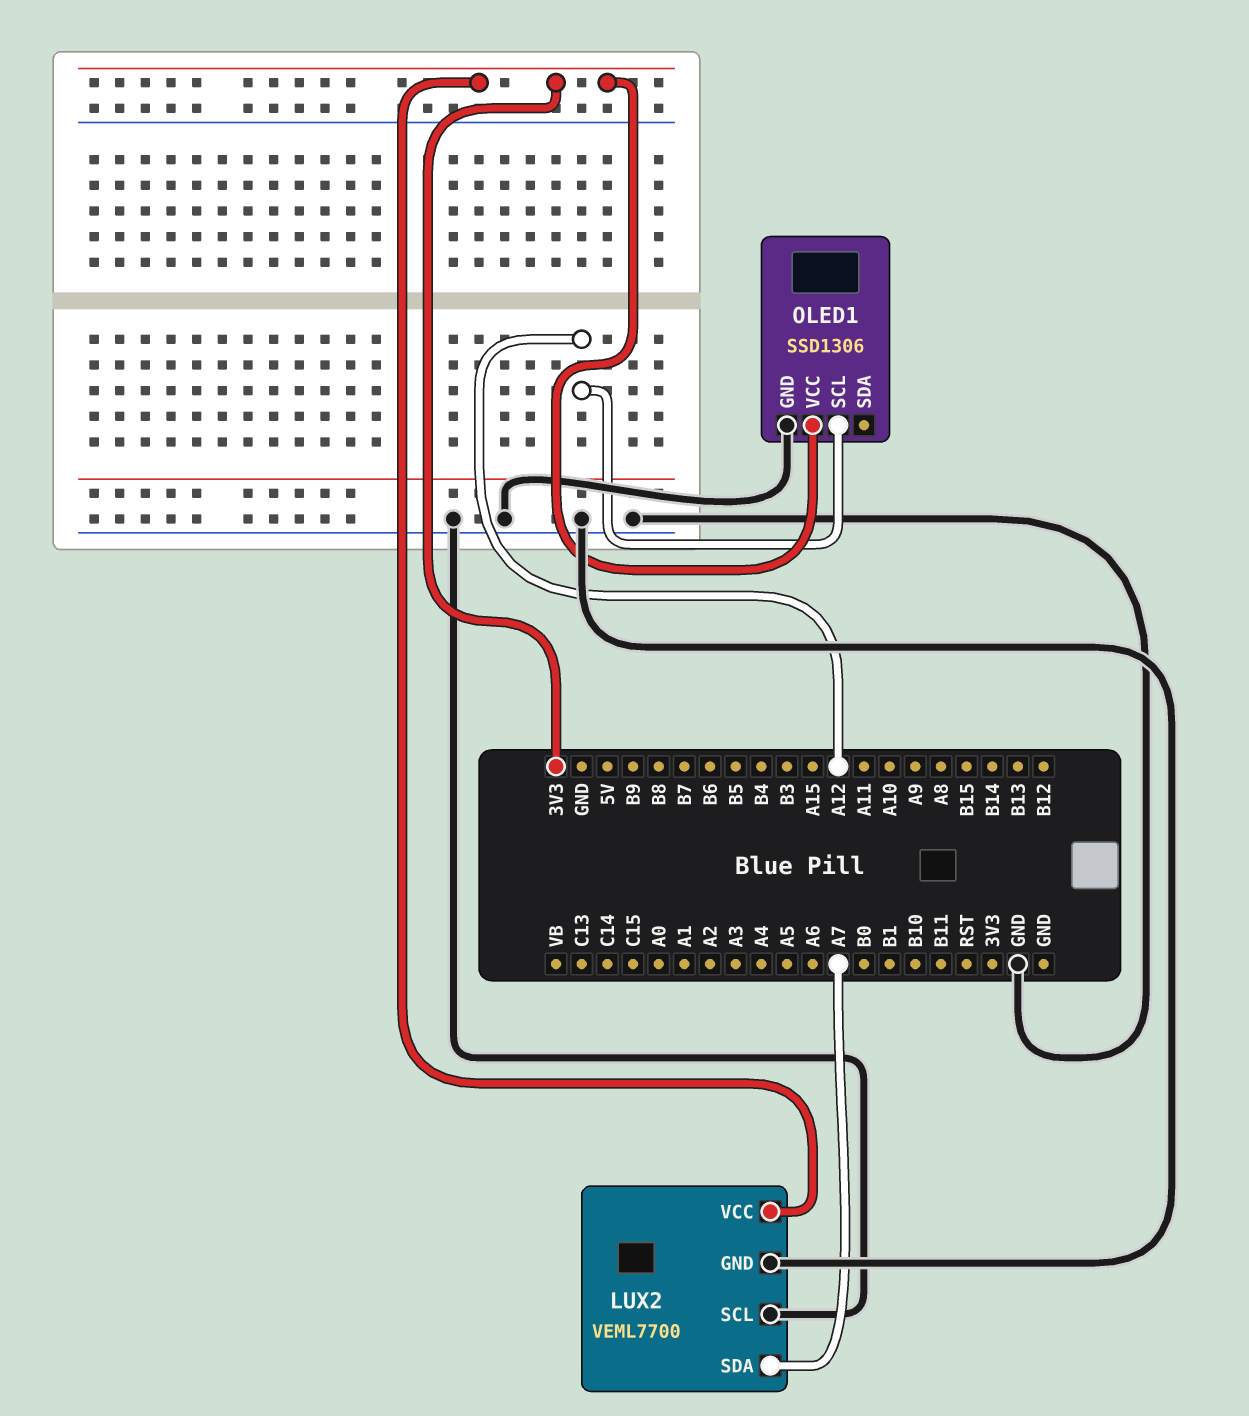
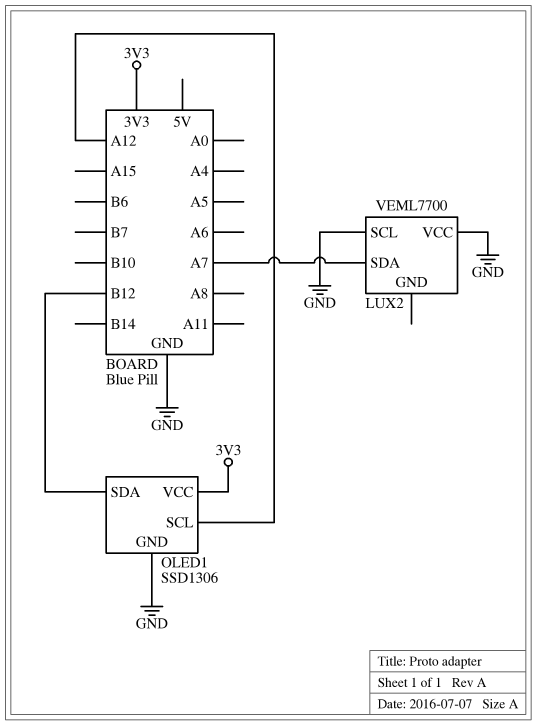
LUX2 pin GND: GND -> none
LUX2 pin VCC: 3V3 -> GND
OLED1 pin SDA: none -> B12

